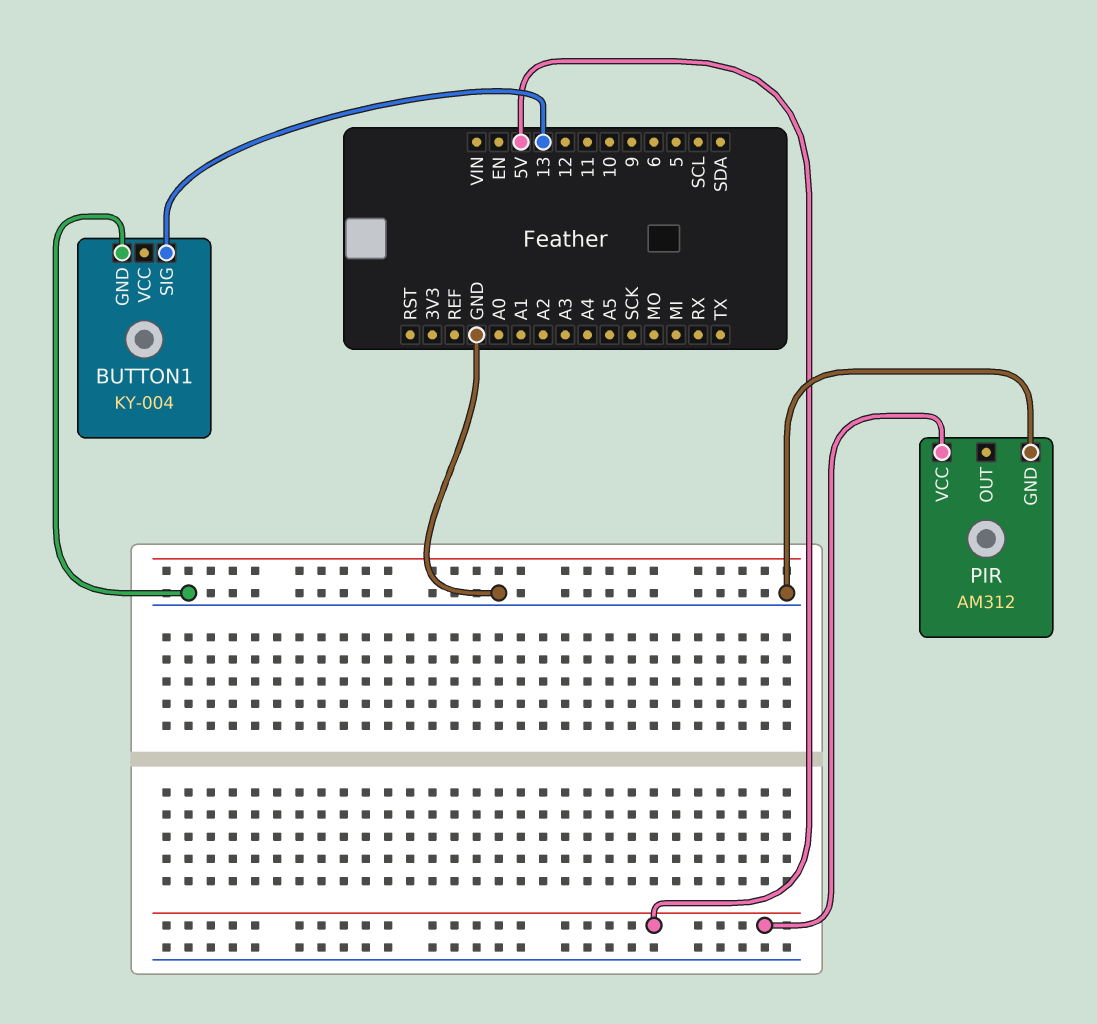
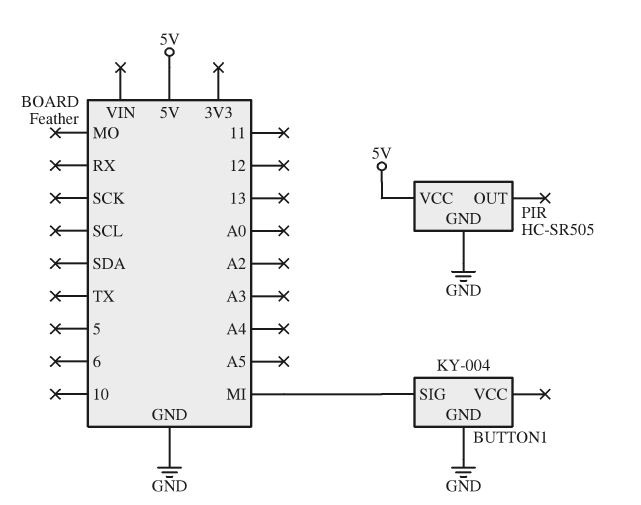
BUTTON1 pin SIG: 13 -> MI
PIR: AM312 -> HC-SR505

